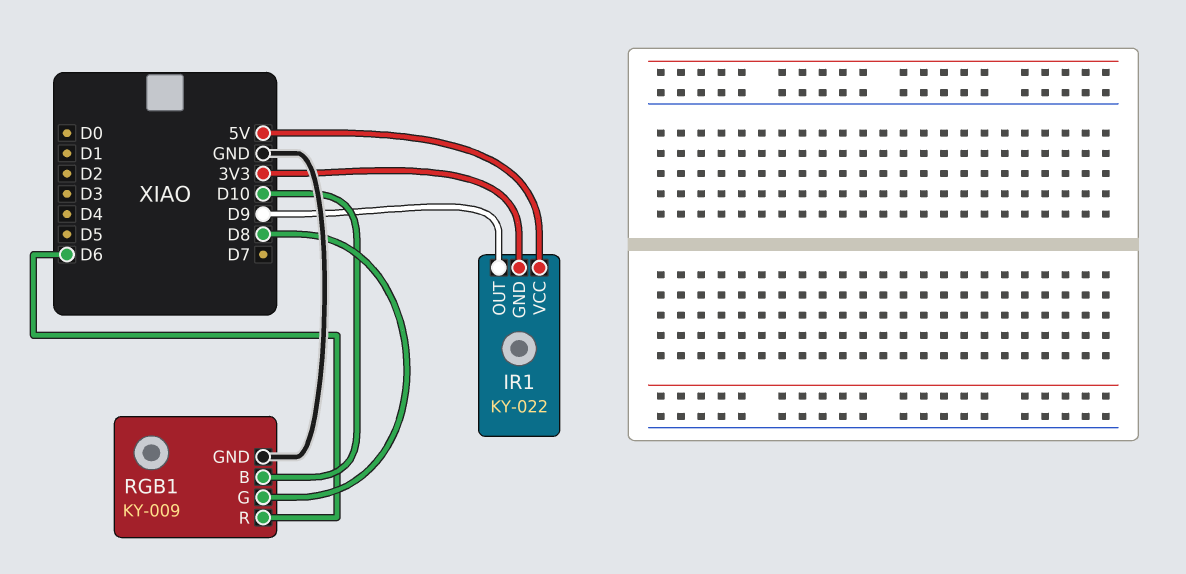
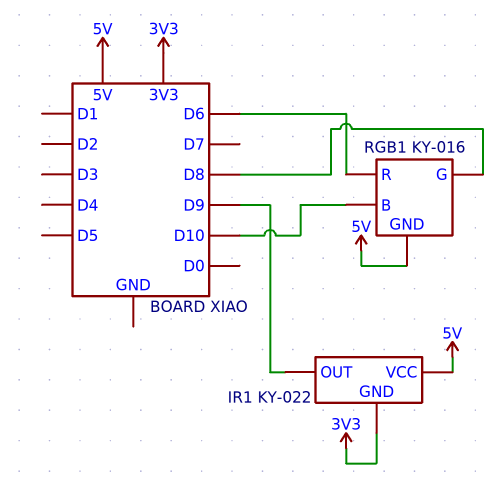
RGB1: KY-009 -> KY-016
RGB1 pin GND: GND -> 5V

